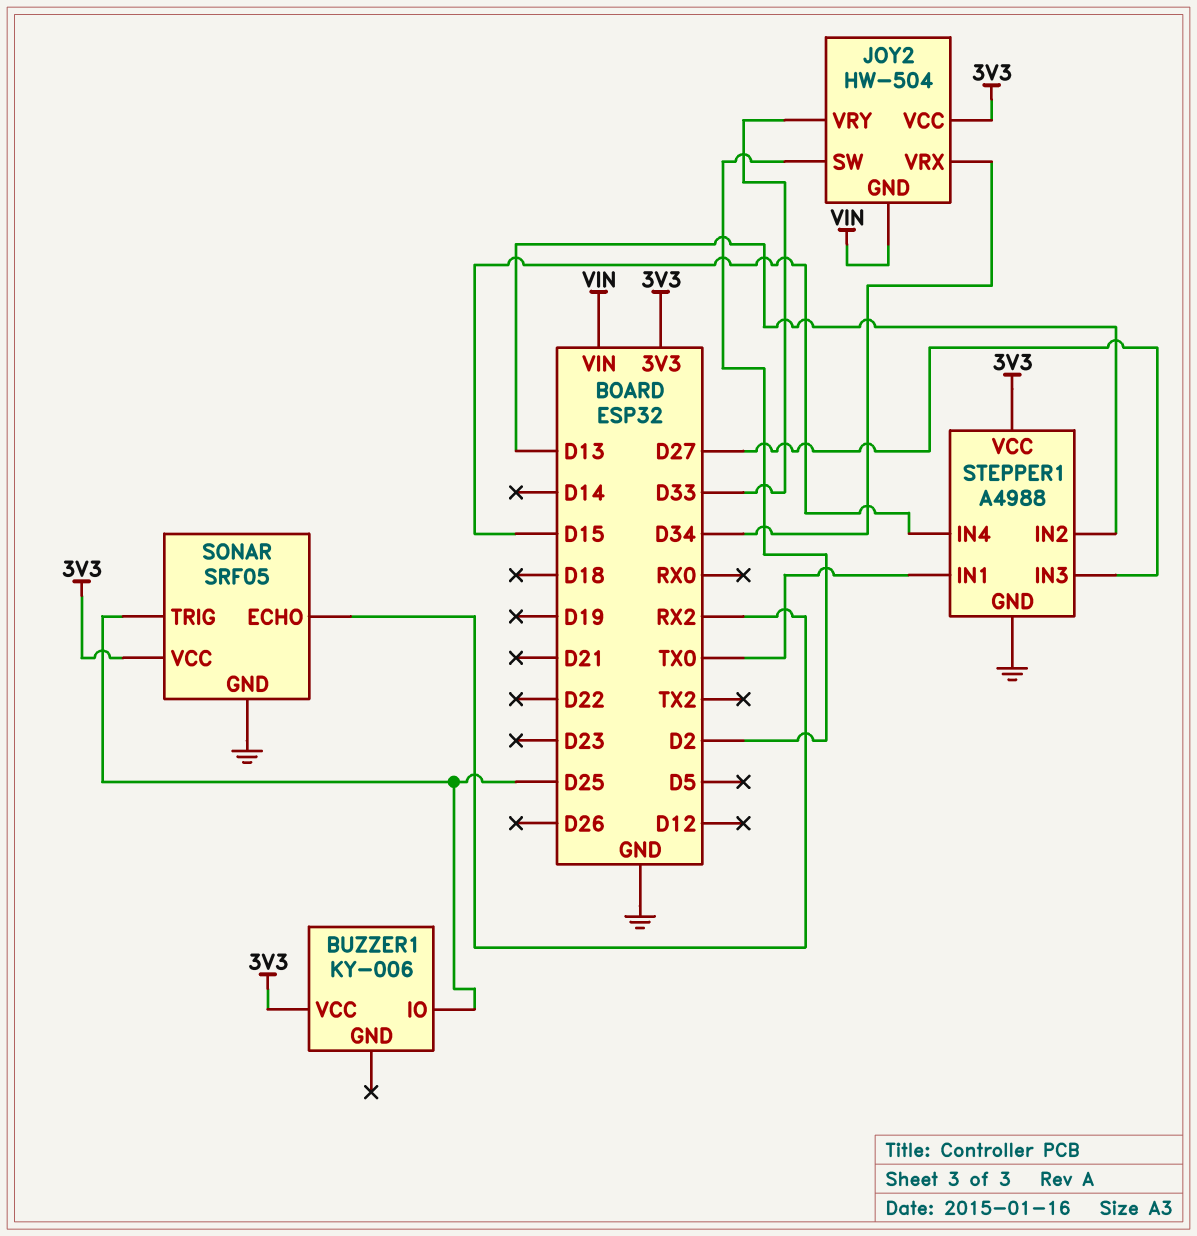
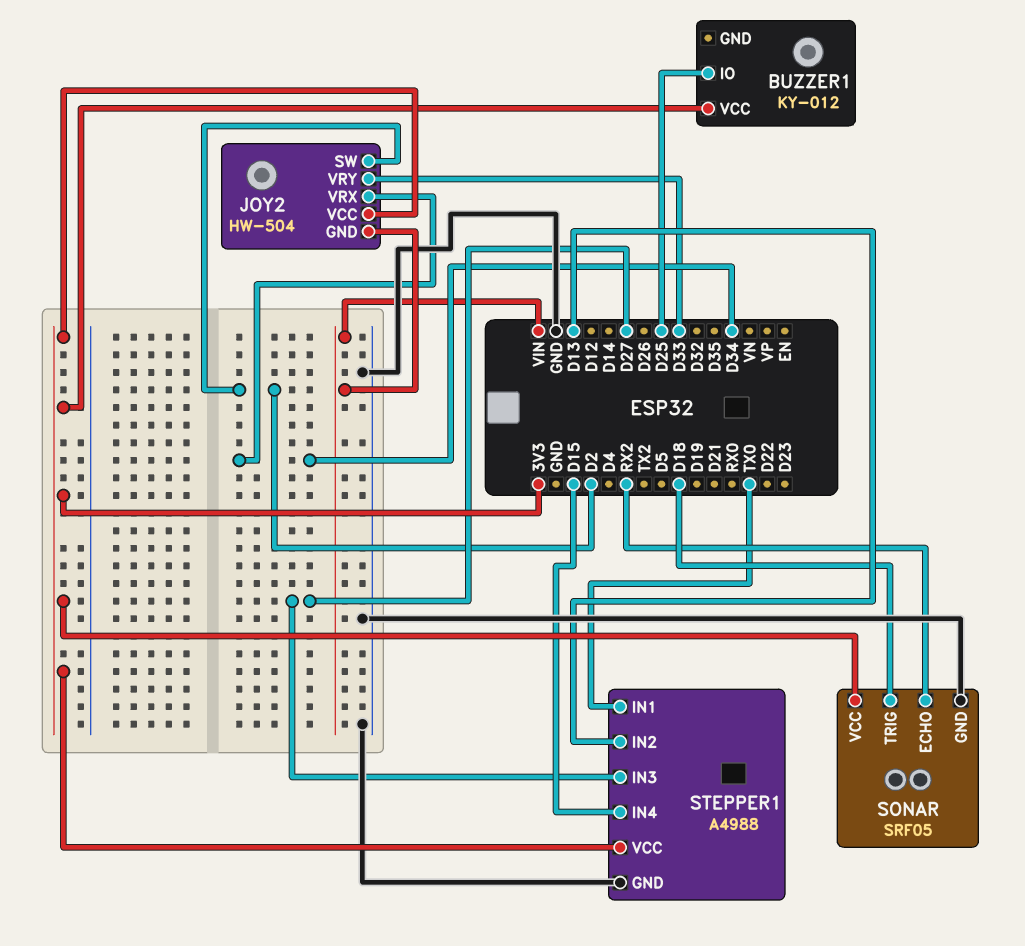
BUZZER1: KY-006 -> KY-012
SONAR pin TRIG: D25 -> D18

